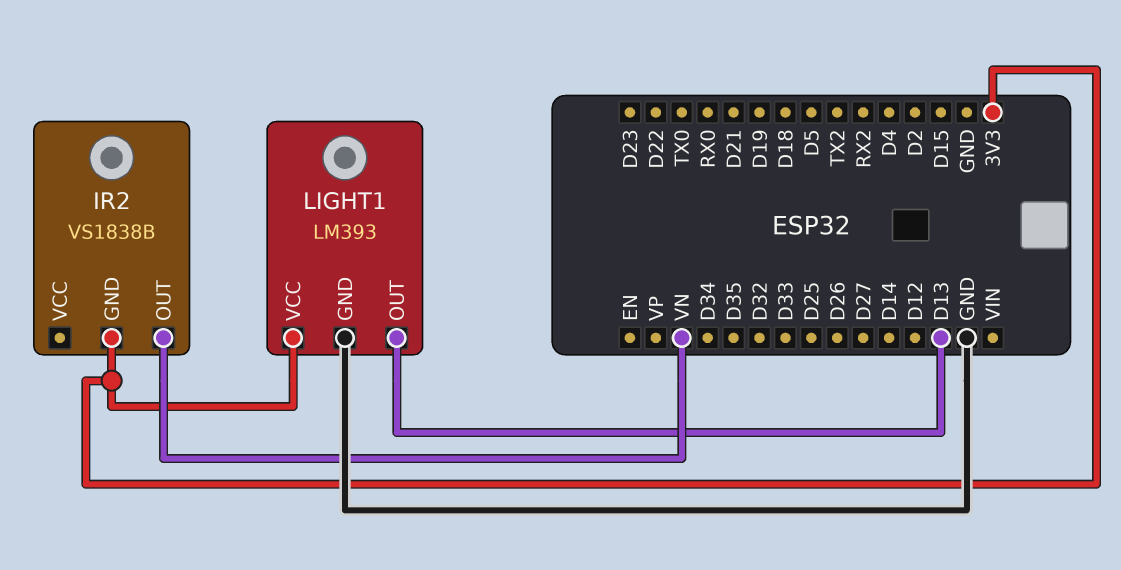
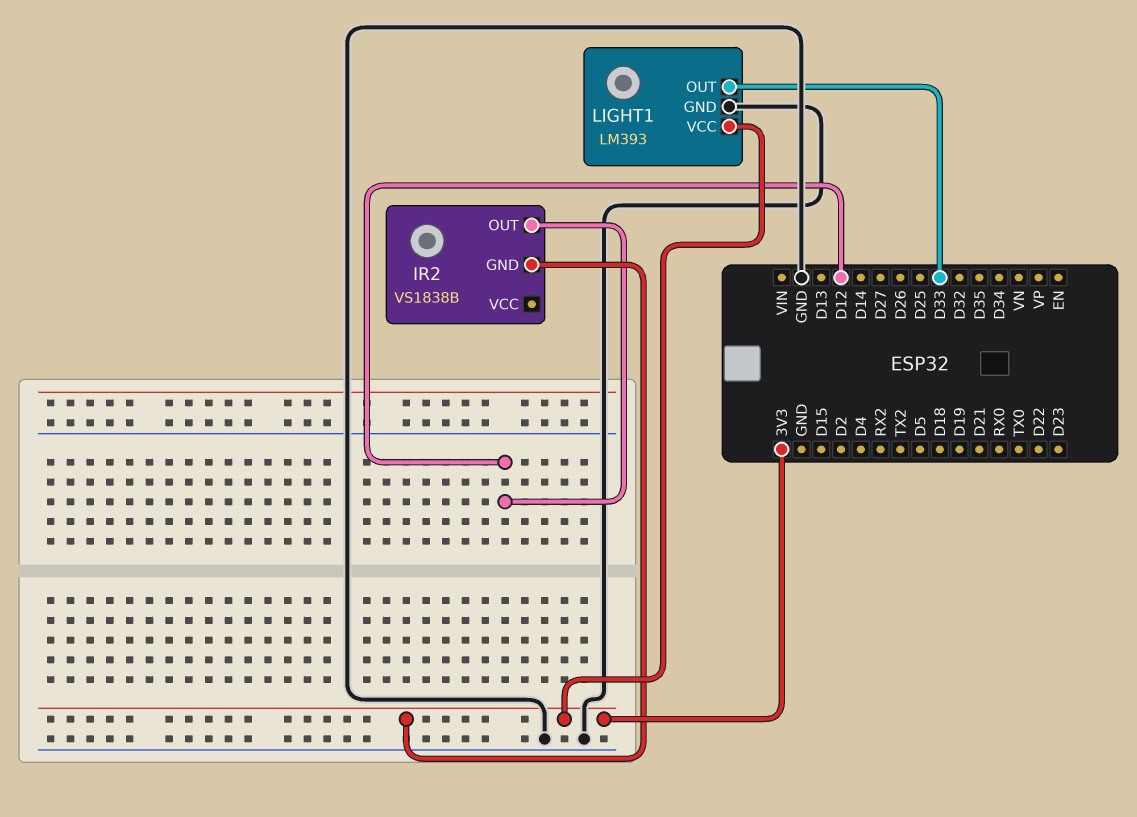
IR2 pin OUT: VN -> D12
LIGHT1 pin OUT: D13 -> D33

